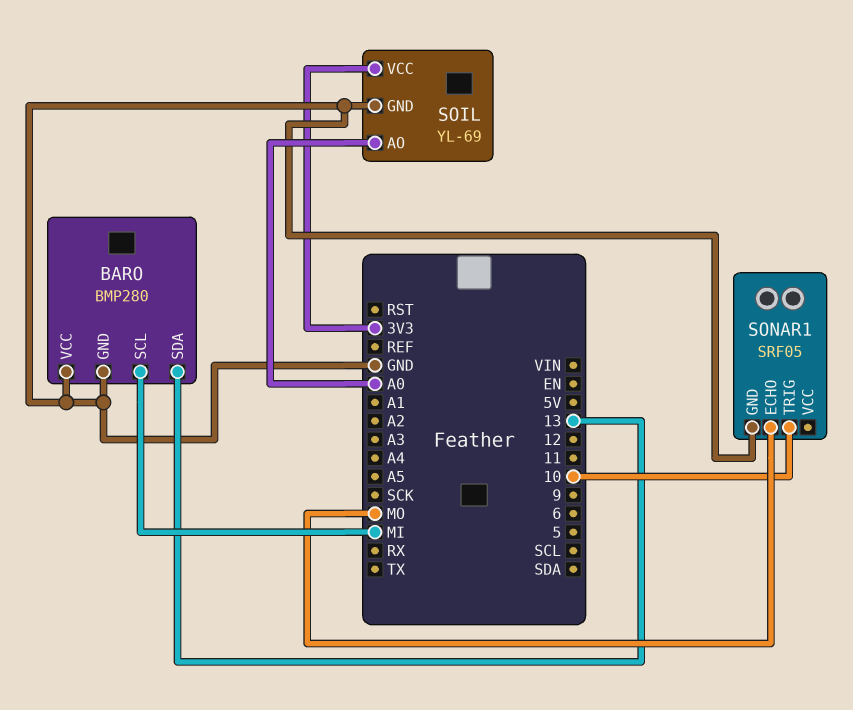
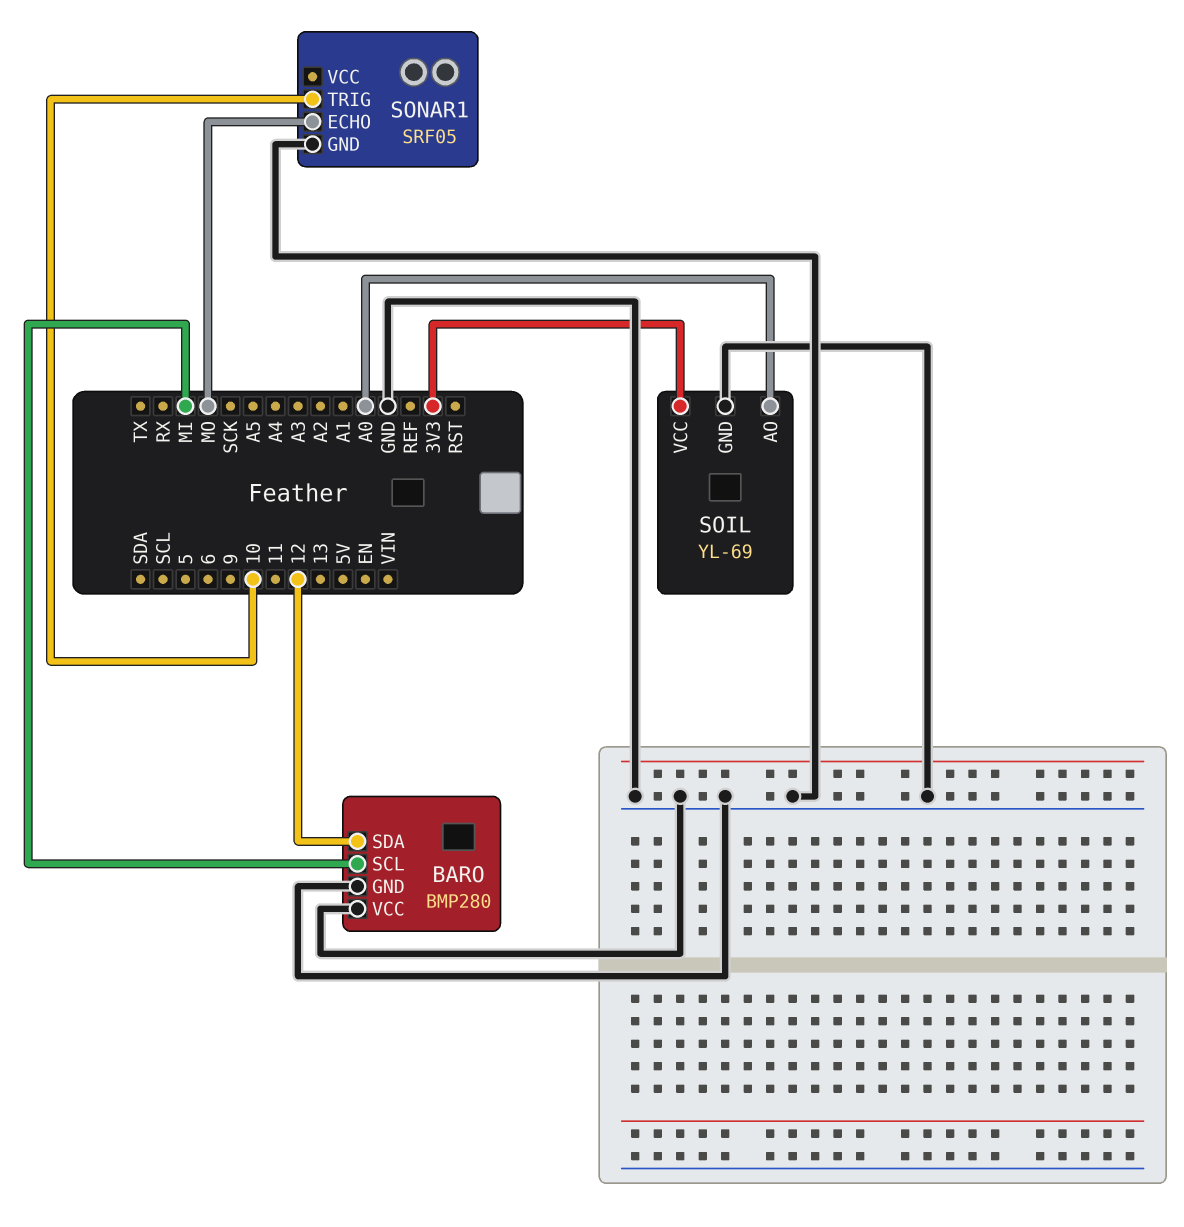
BARO pin SDA: 13 -> 12

